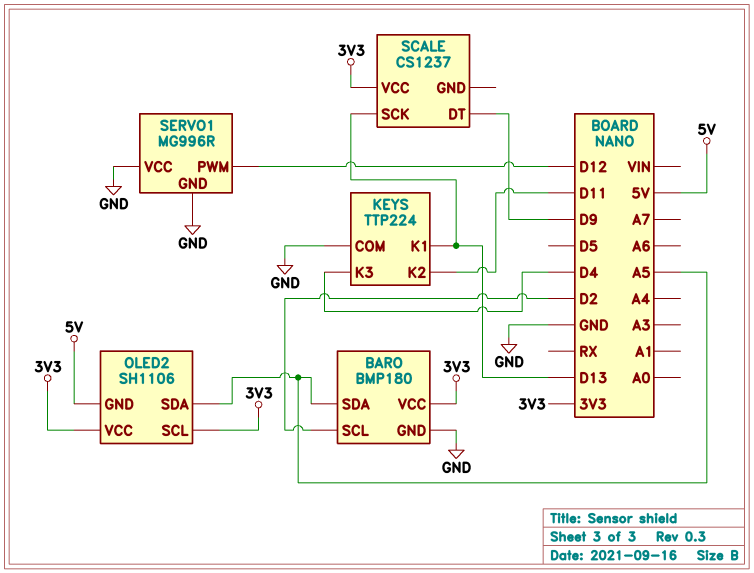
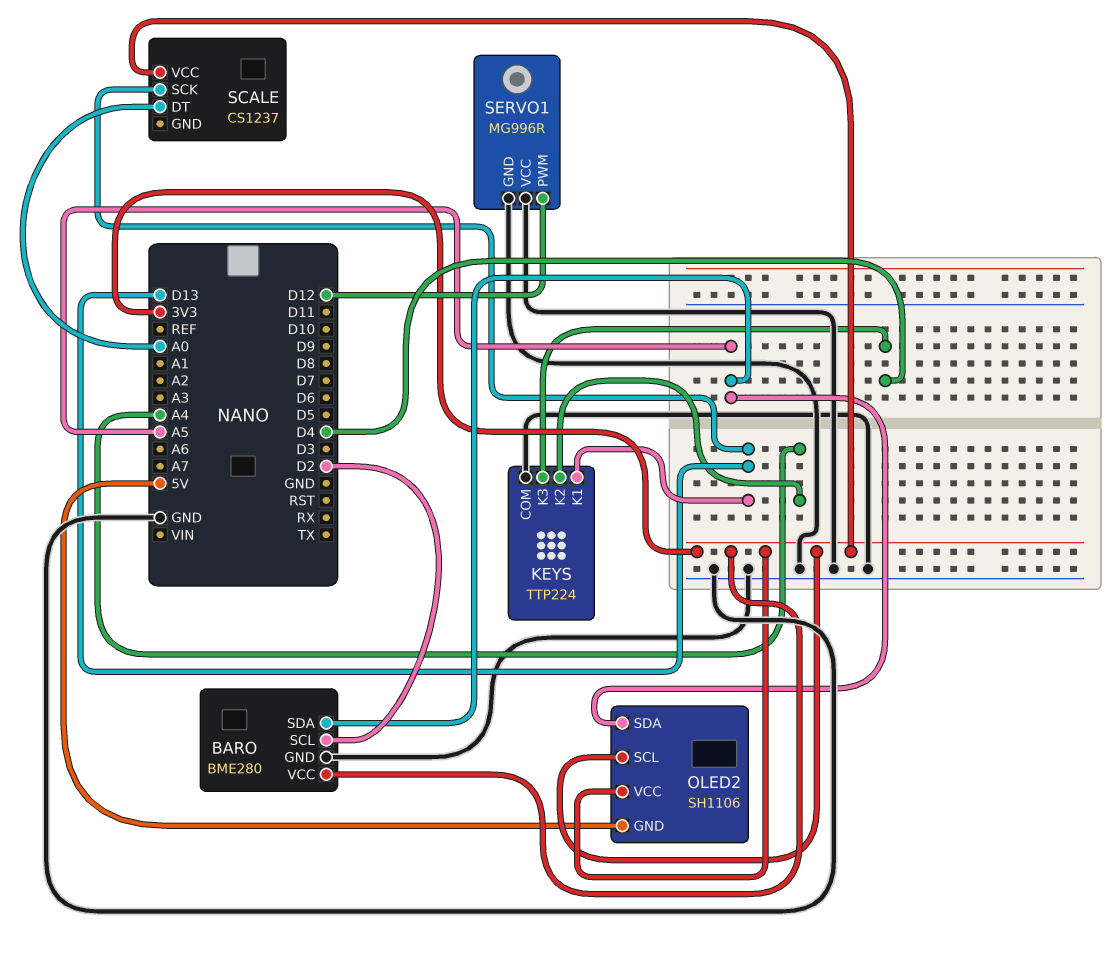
BARO: BMP180 -> BME280
KEYS pin K2: D11 -> A4
SCALE pin DT: D9 -> A0

